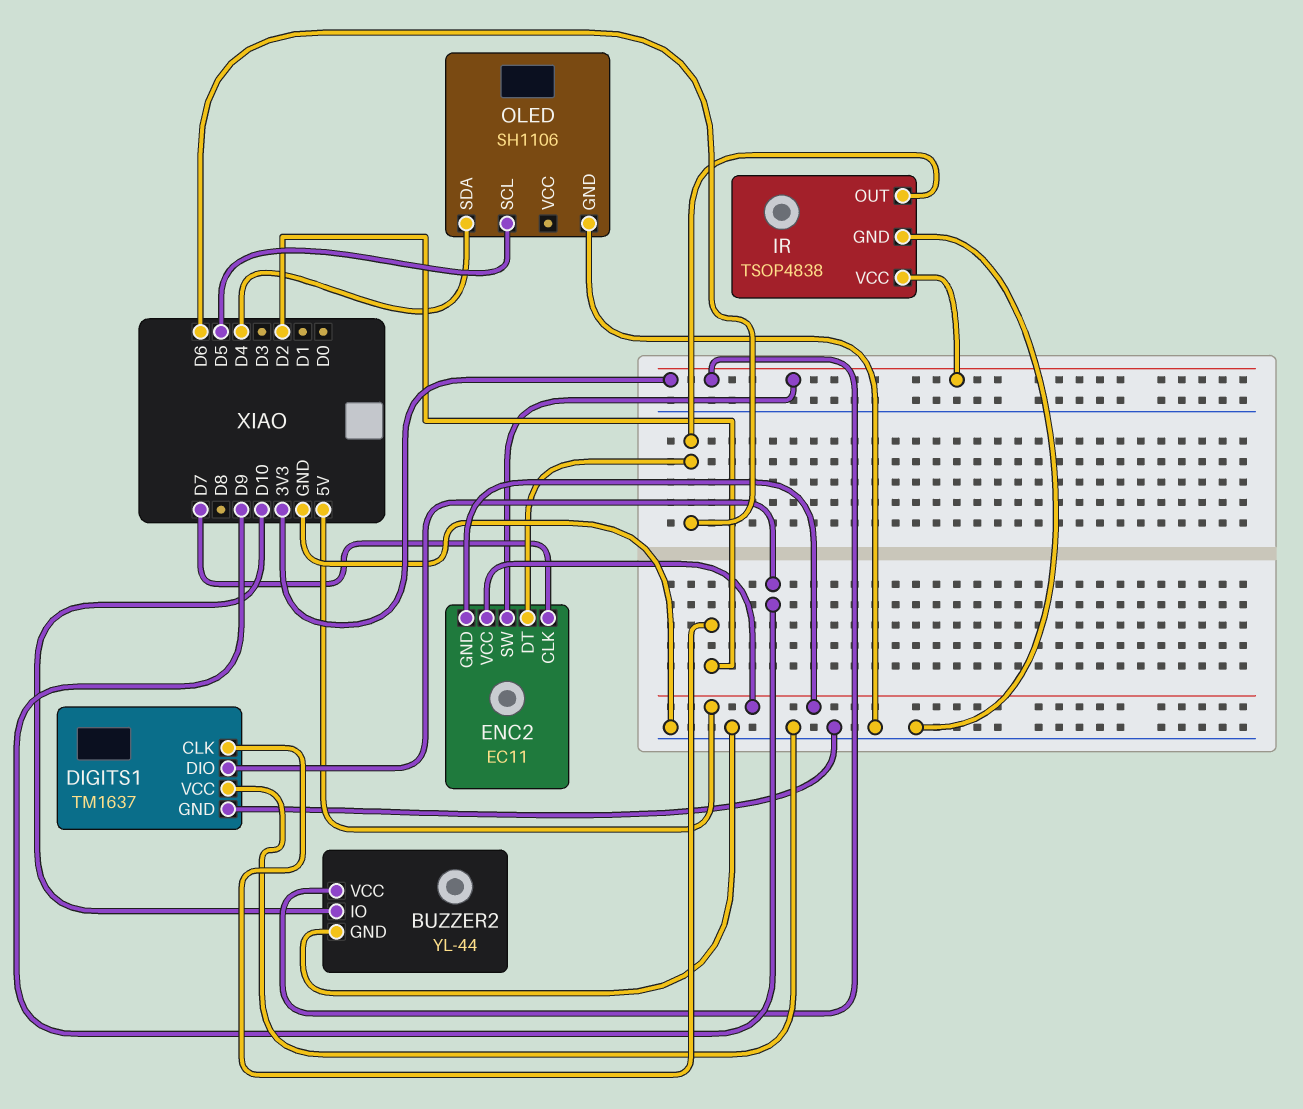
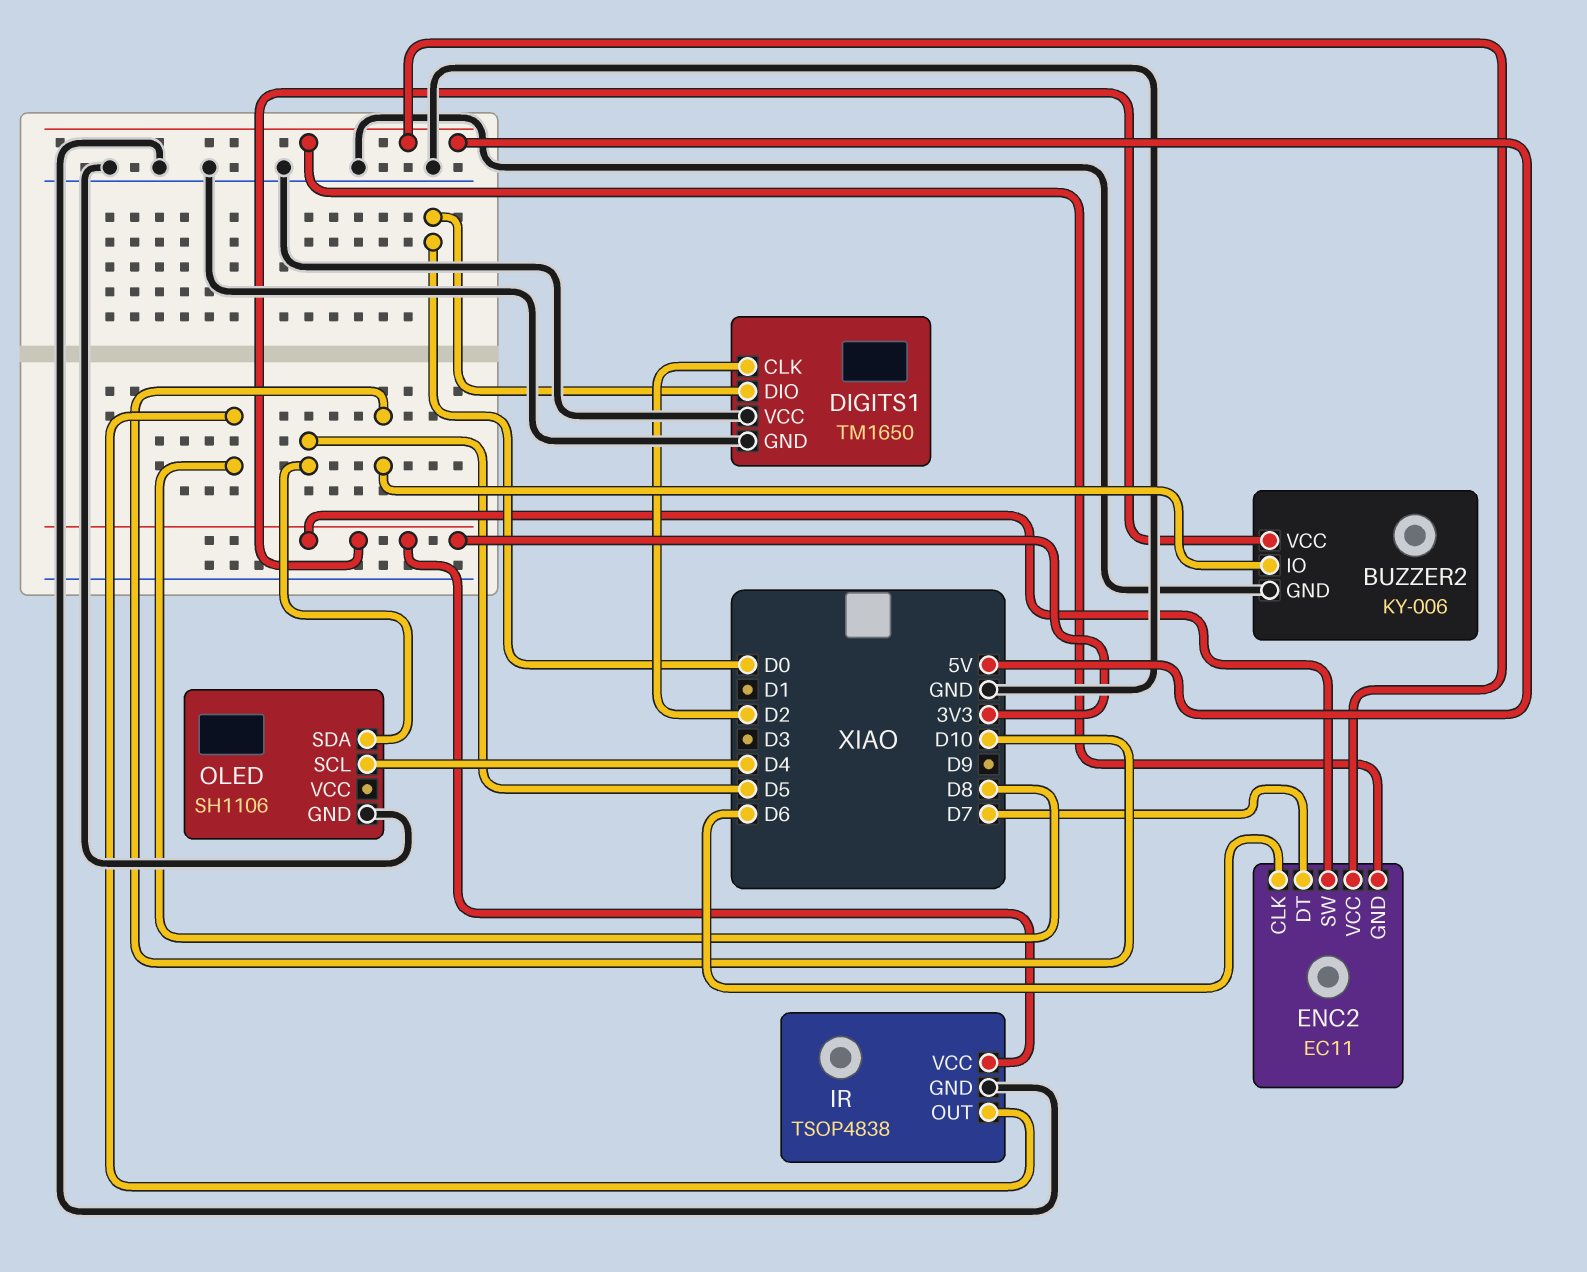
BUZZER2: YL-44 -> KY-006
DIGITS1: TM1637 -> TM1650
DIGITS1 pin DIO: D9 -> D0
ENC2 pin CLK: D7 -> D6
ENC2 pin DT: D6 -> D7
IR pin OUT: D6 -> D8
OLED pin SCL: D5 -> D4
OLED pin SDA: D4 -> D5

